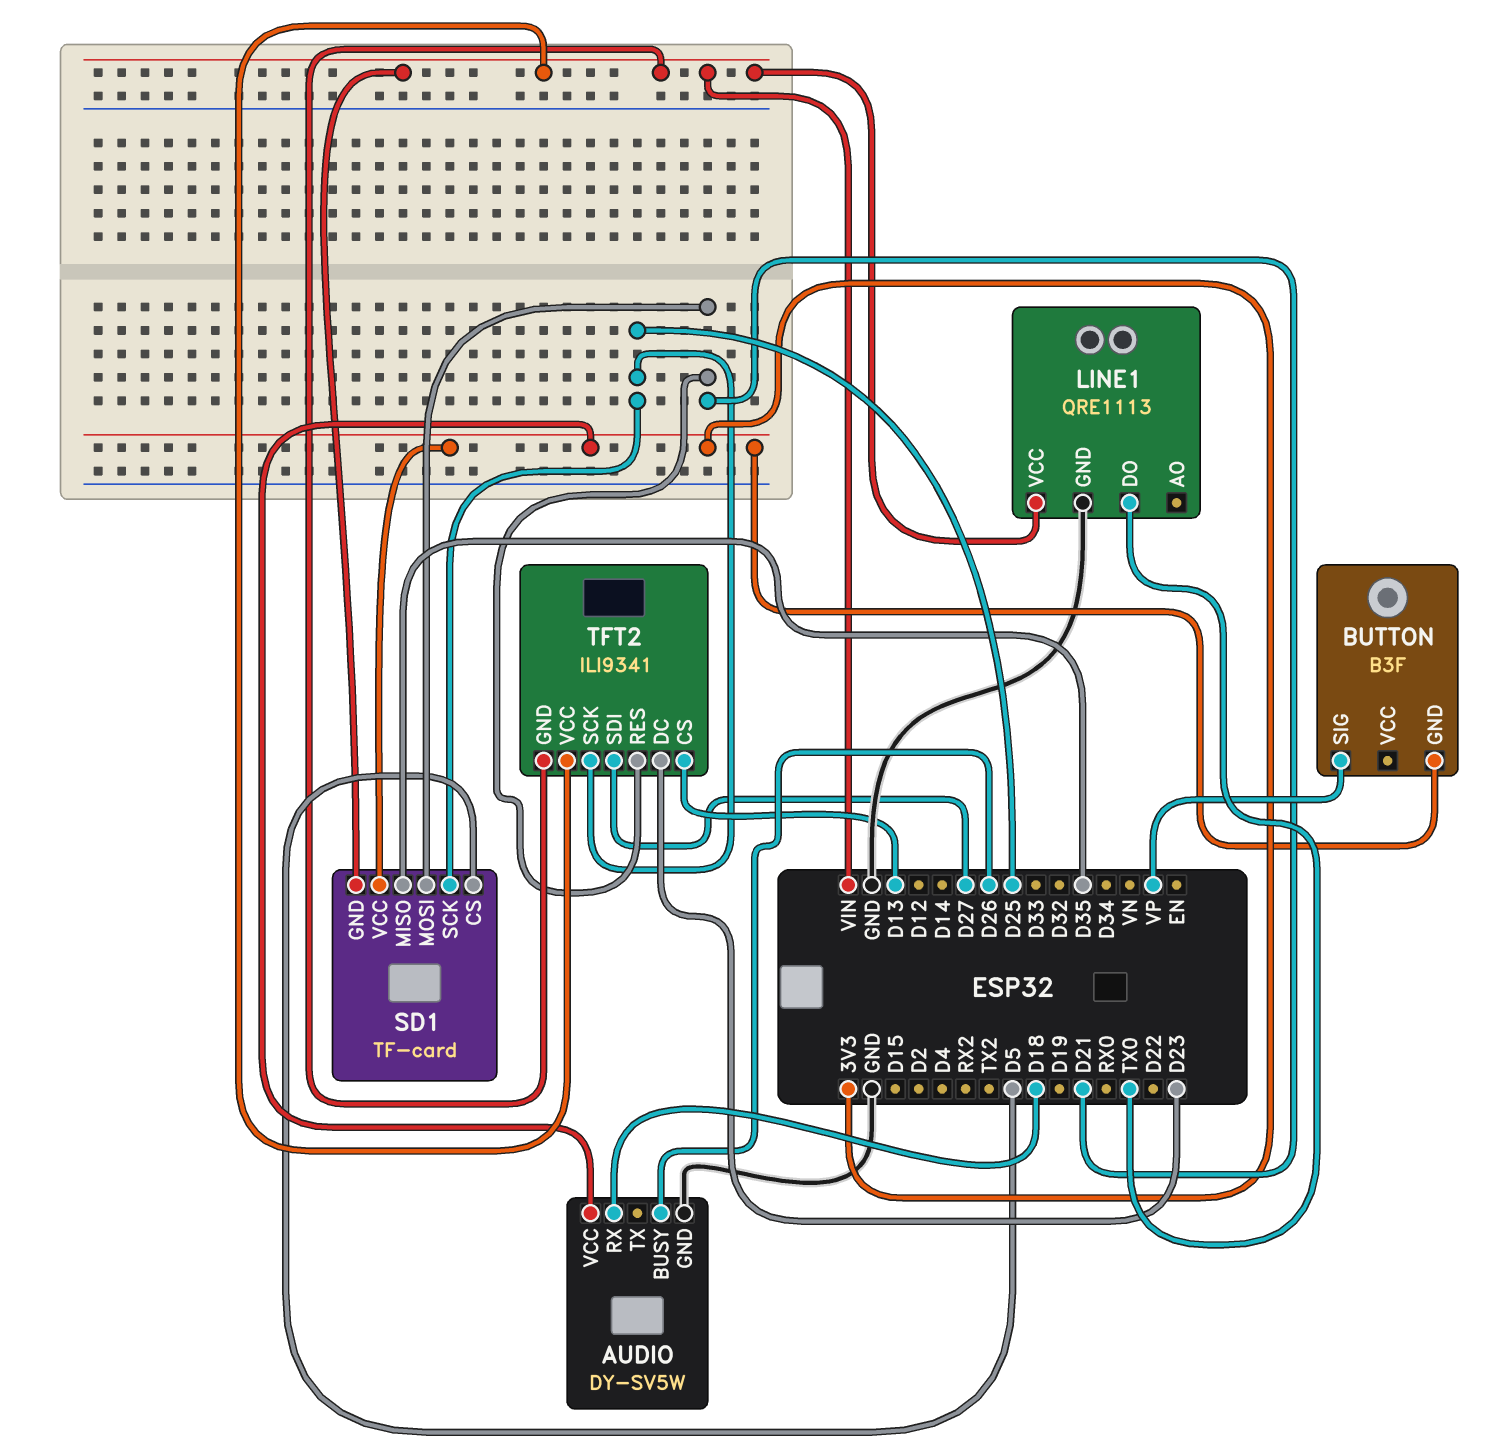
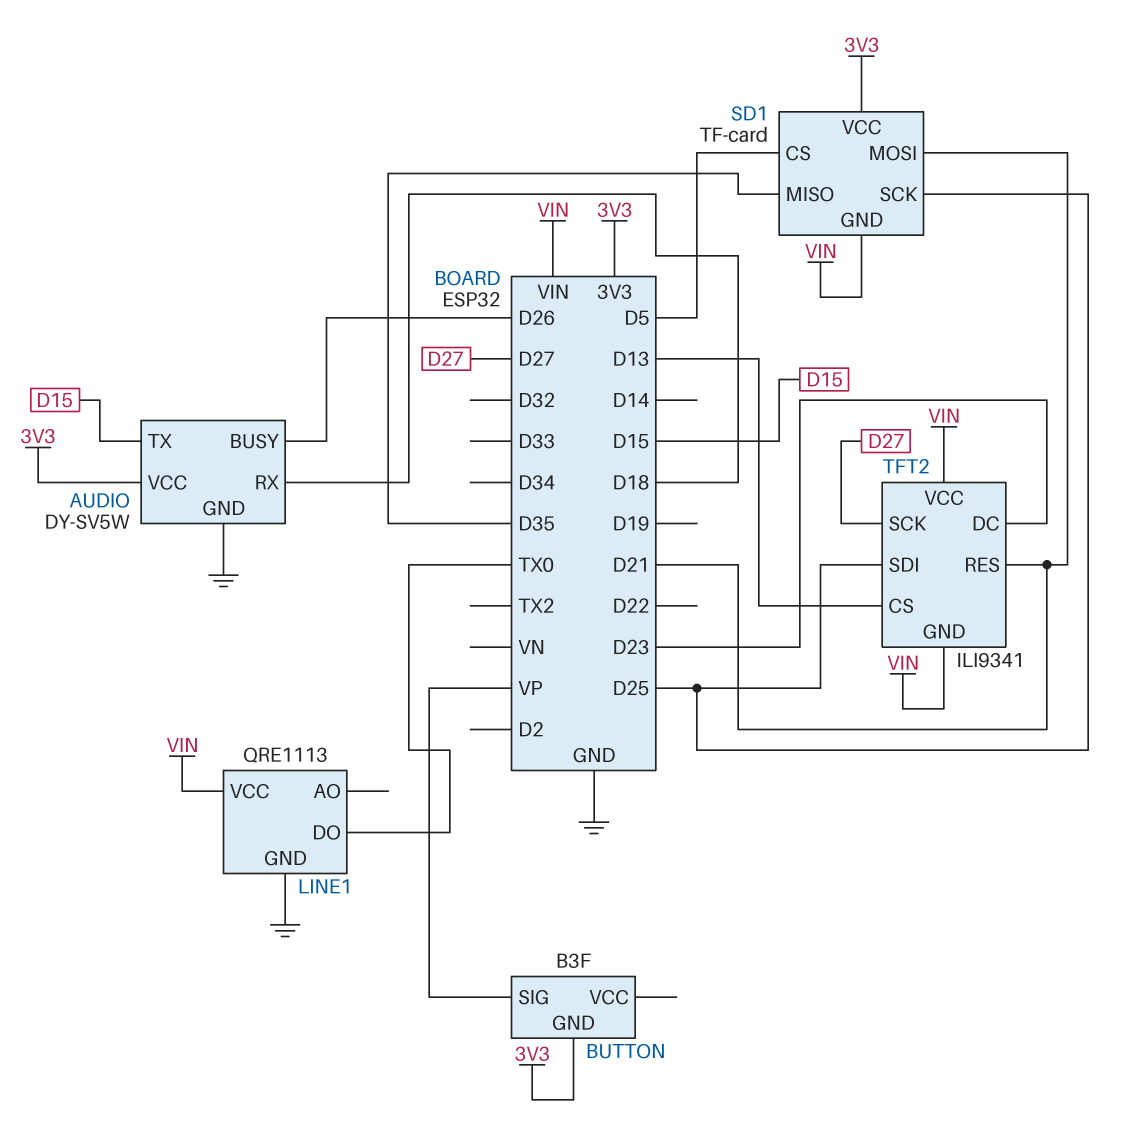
AUDIO pin TX: none -> D15
TFT2 pin SCK: D25 -> D27
TFT2 pin SDI: D27 -> D25

